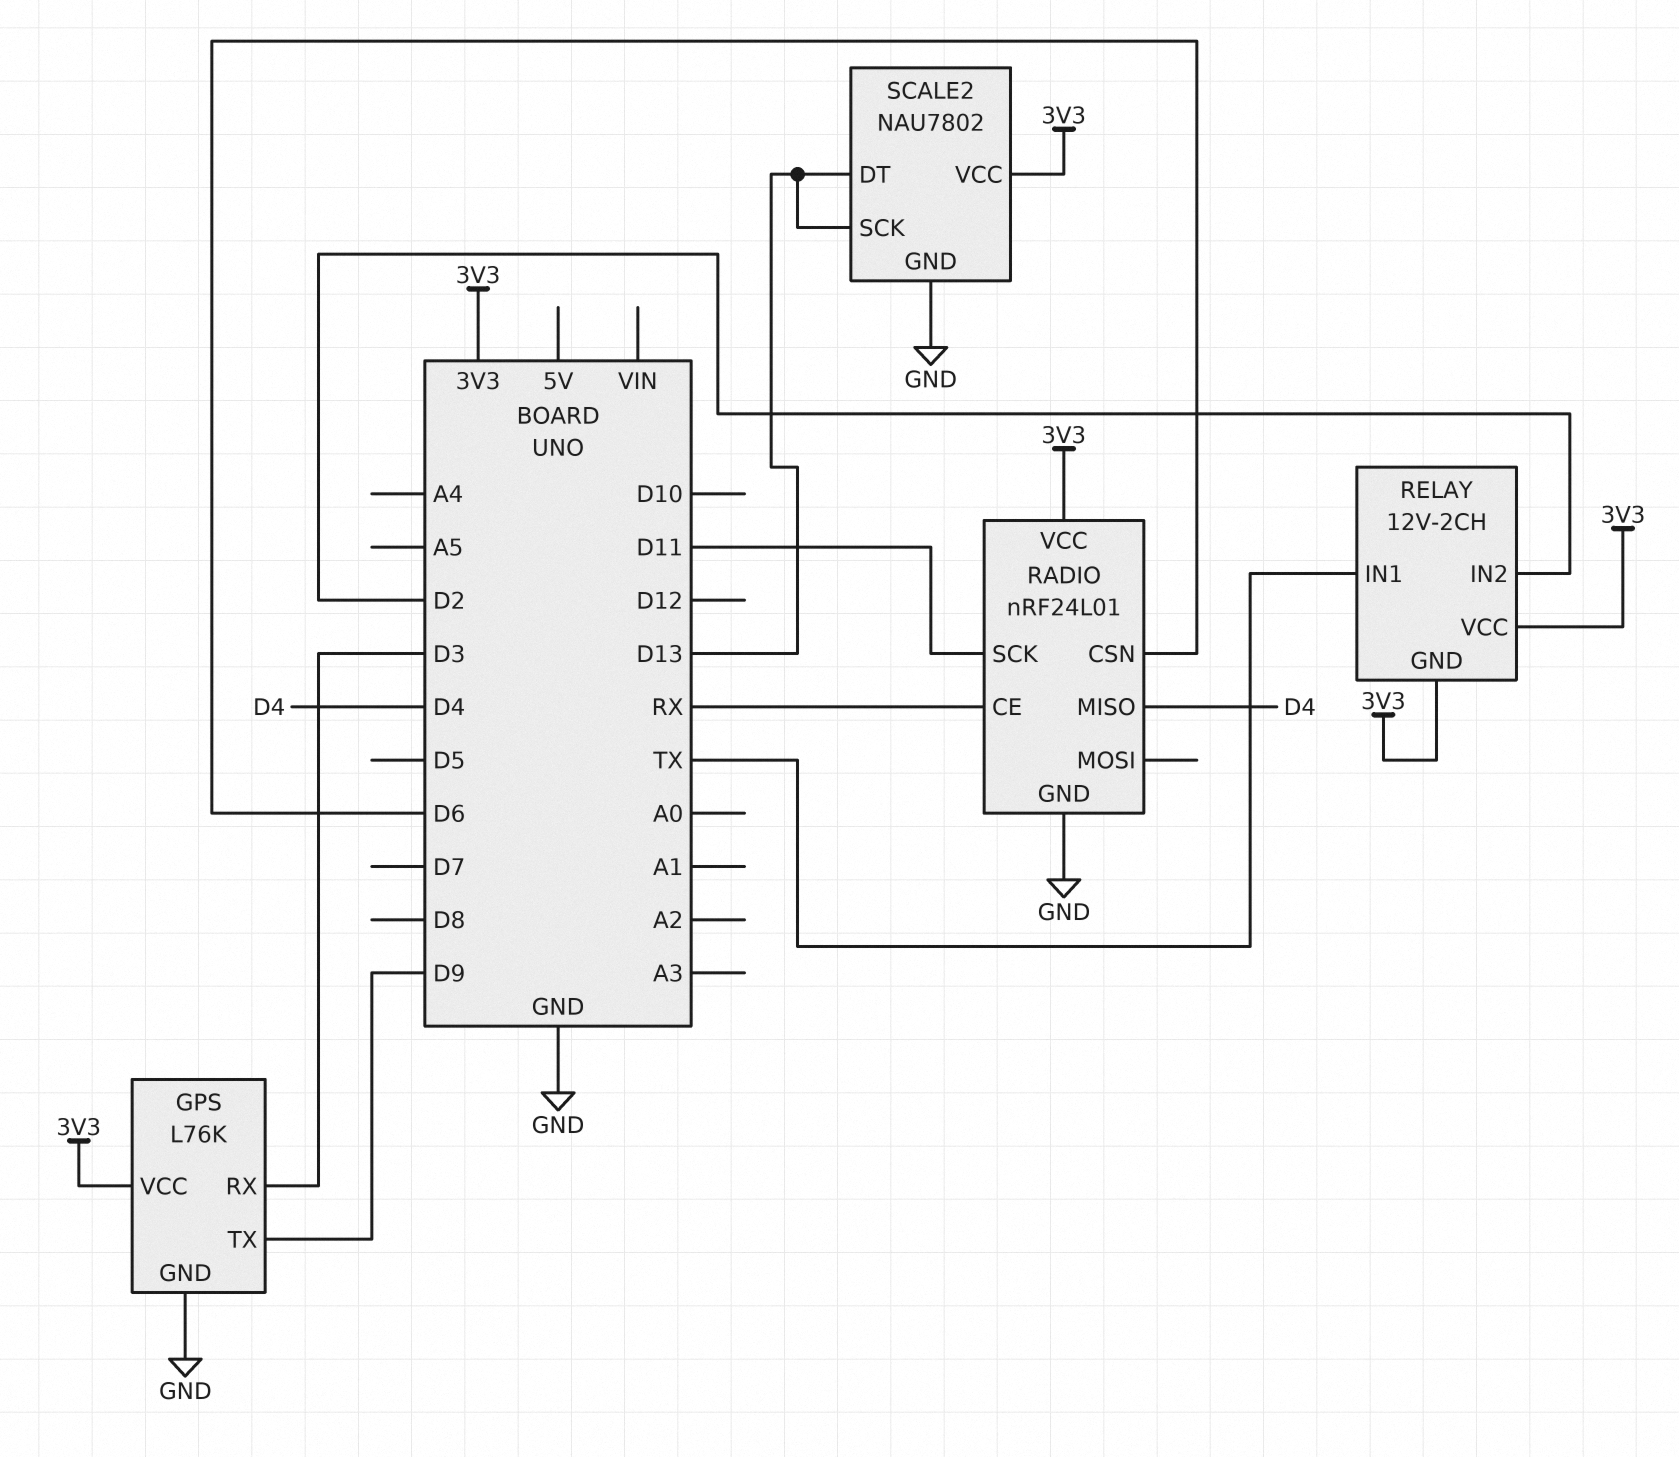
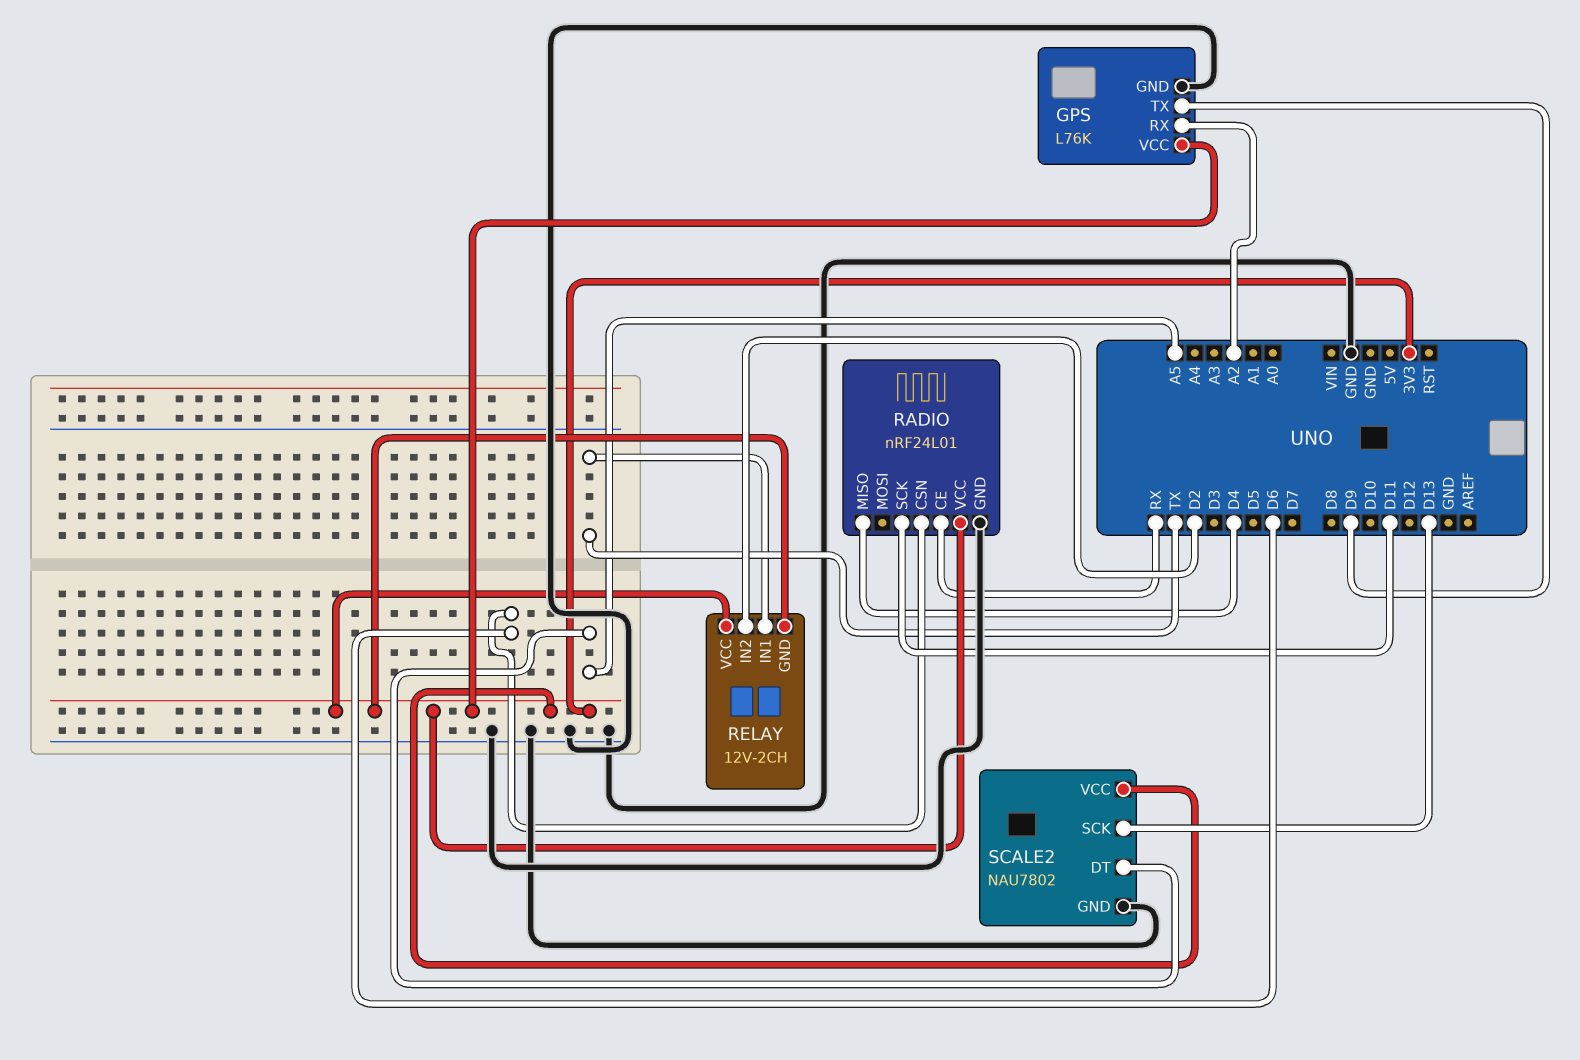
GPS pin RX: D3 -> A2
SCALE2 pin DT: D13 -> A5

